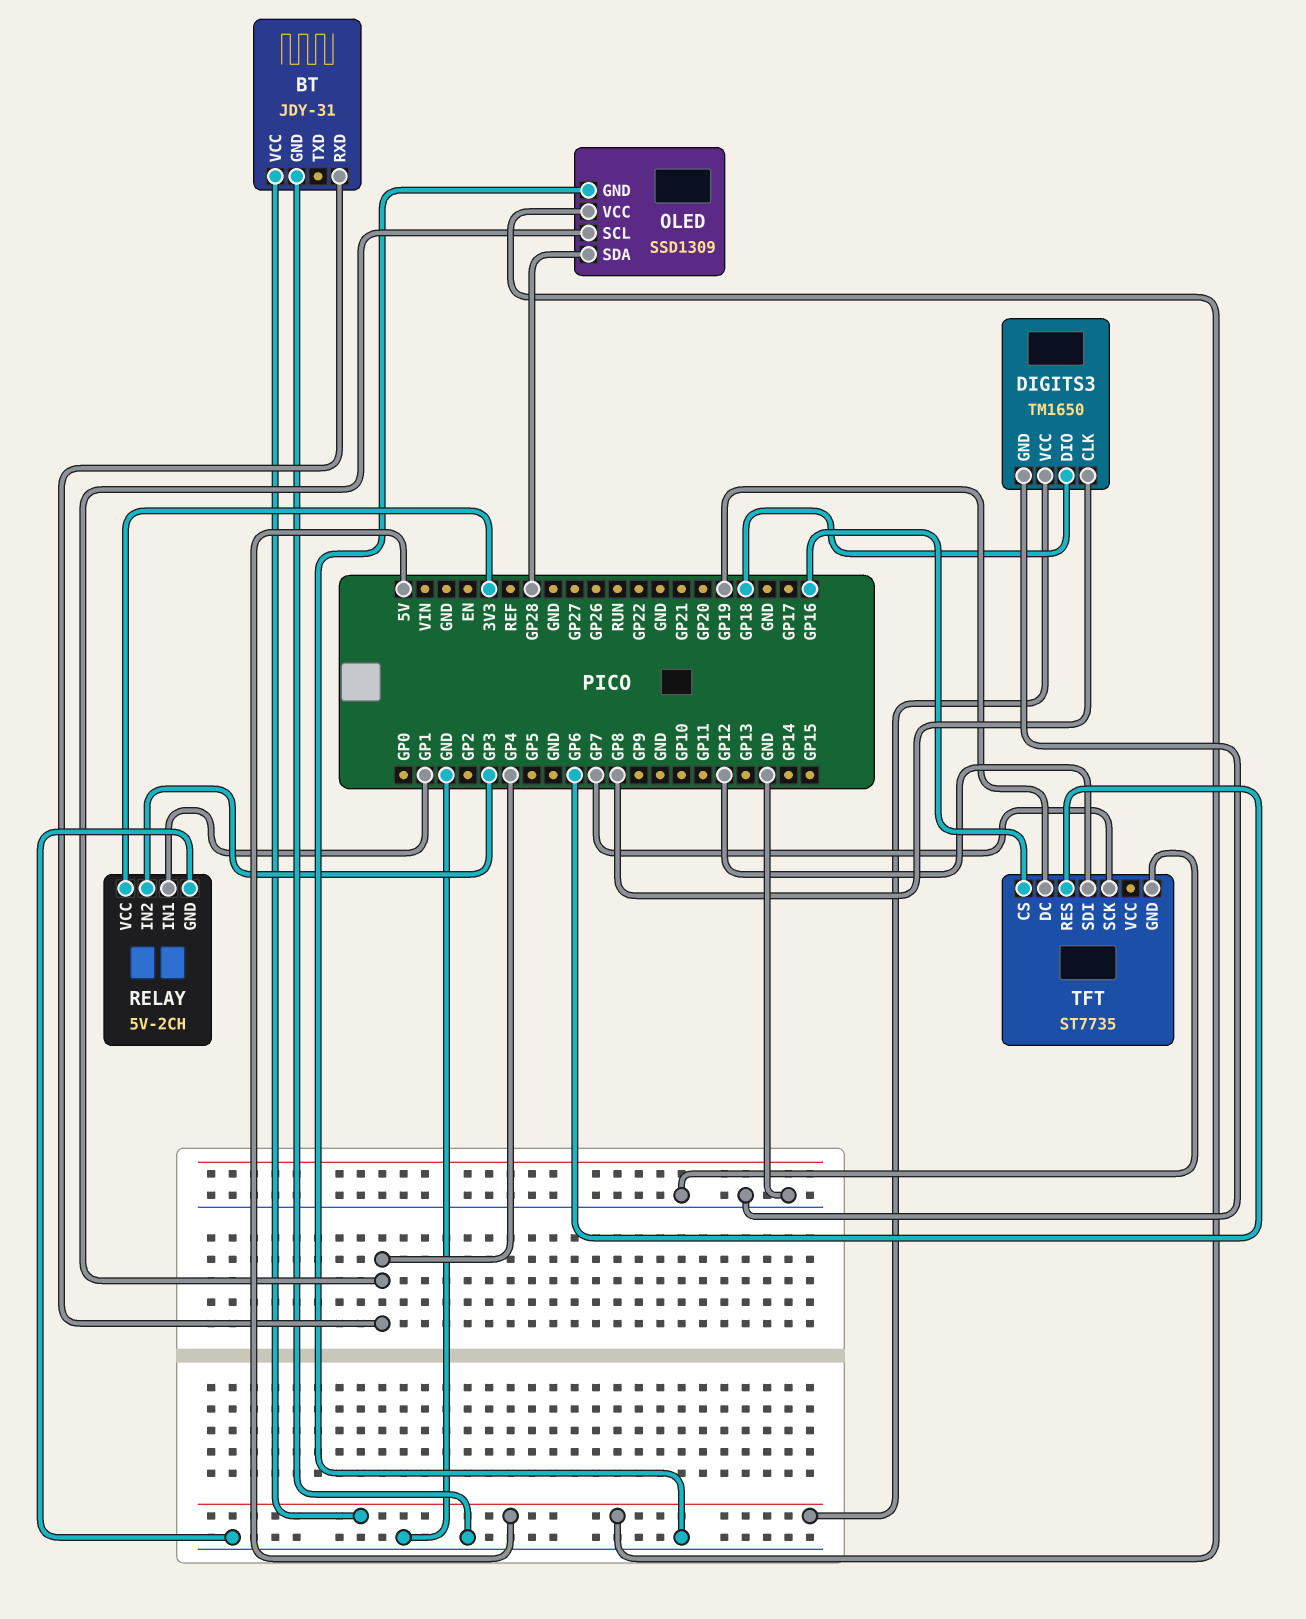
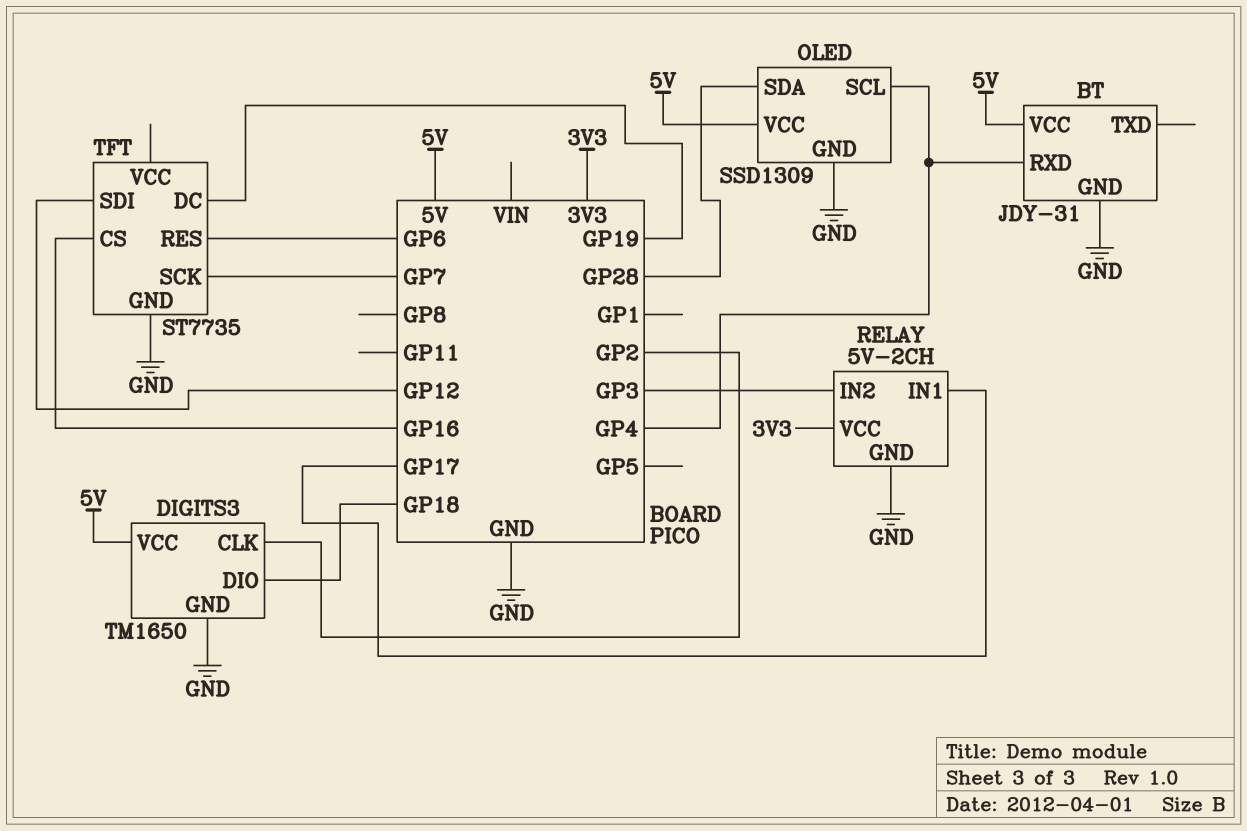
DIGITS3 pin CLK: GP8 -> GP2
RELAY pin IN1: GP1 -> GP17

